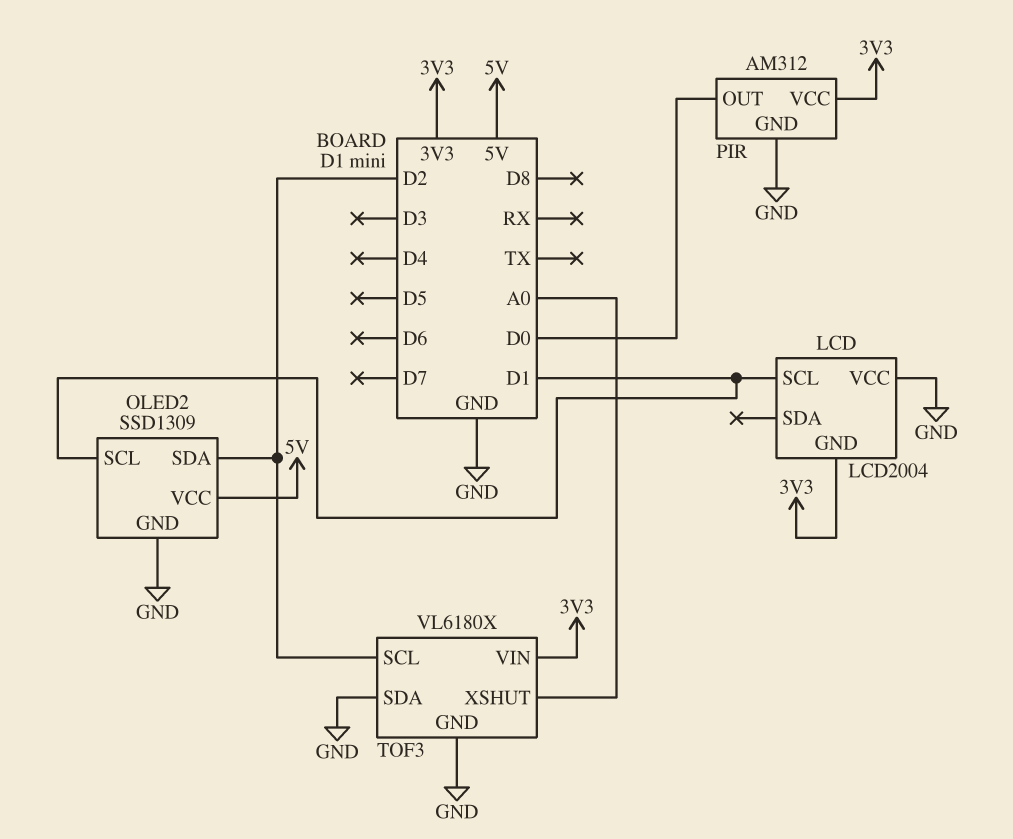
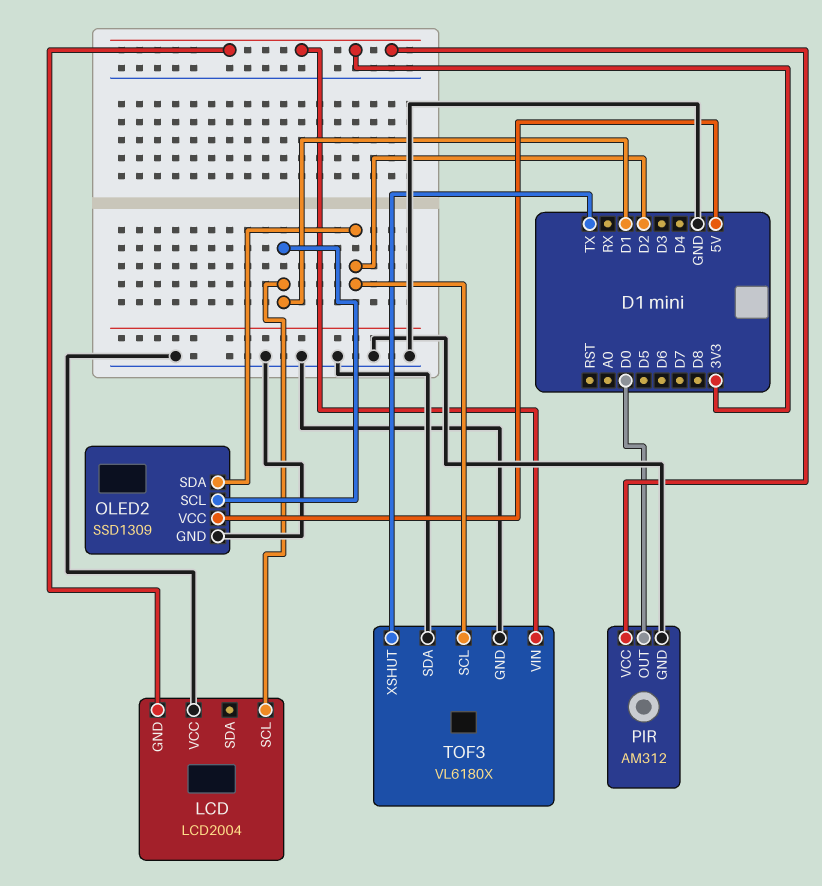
TOF3 pin XSHUT: A0 -> TX

